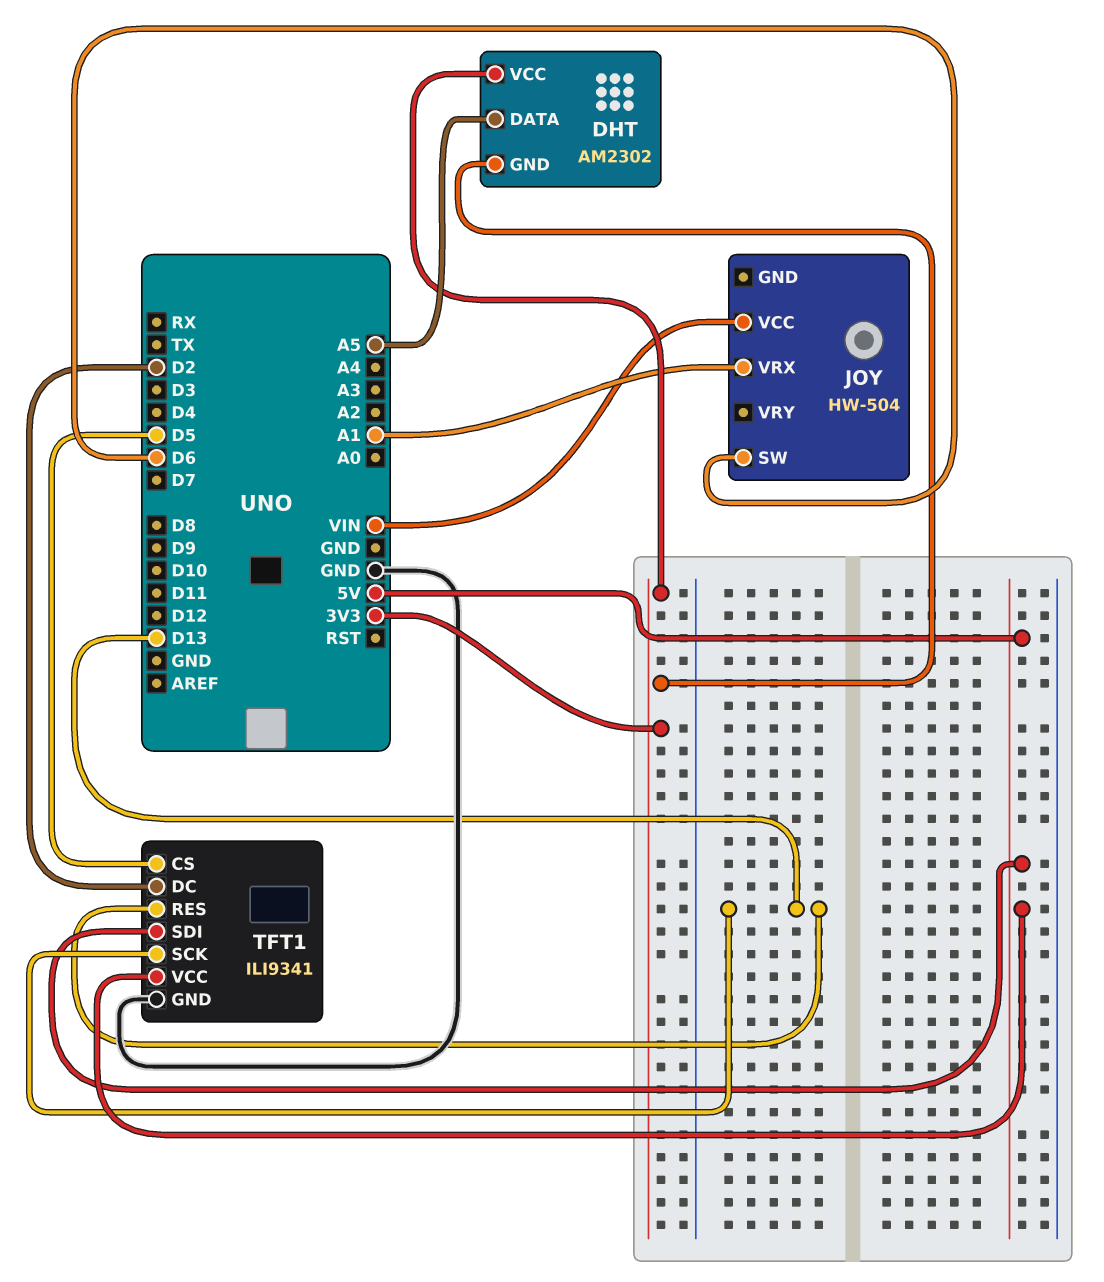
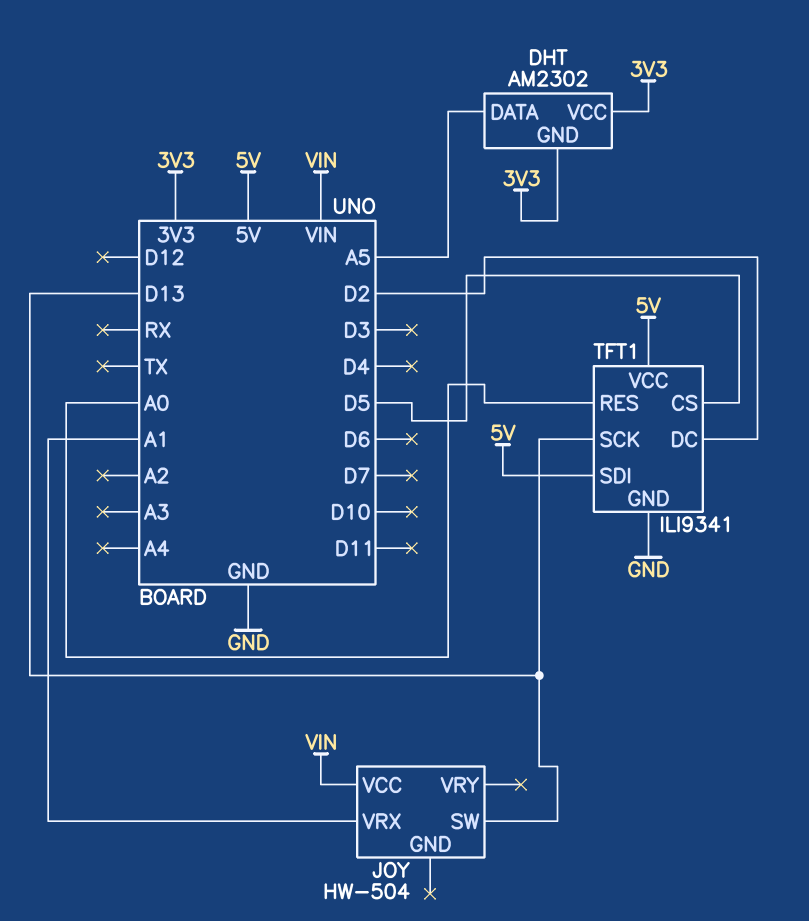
JOY pin SW: D6 -> D13
TFT1 pin RES: D13 -> A0

